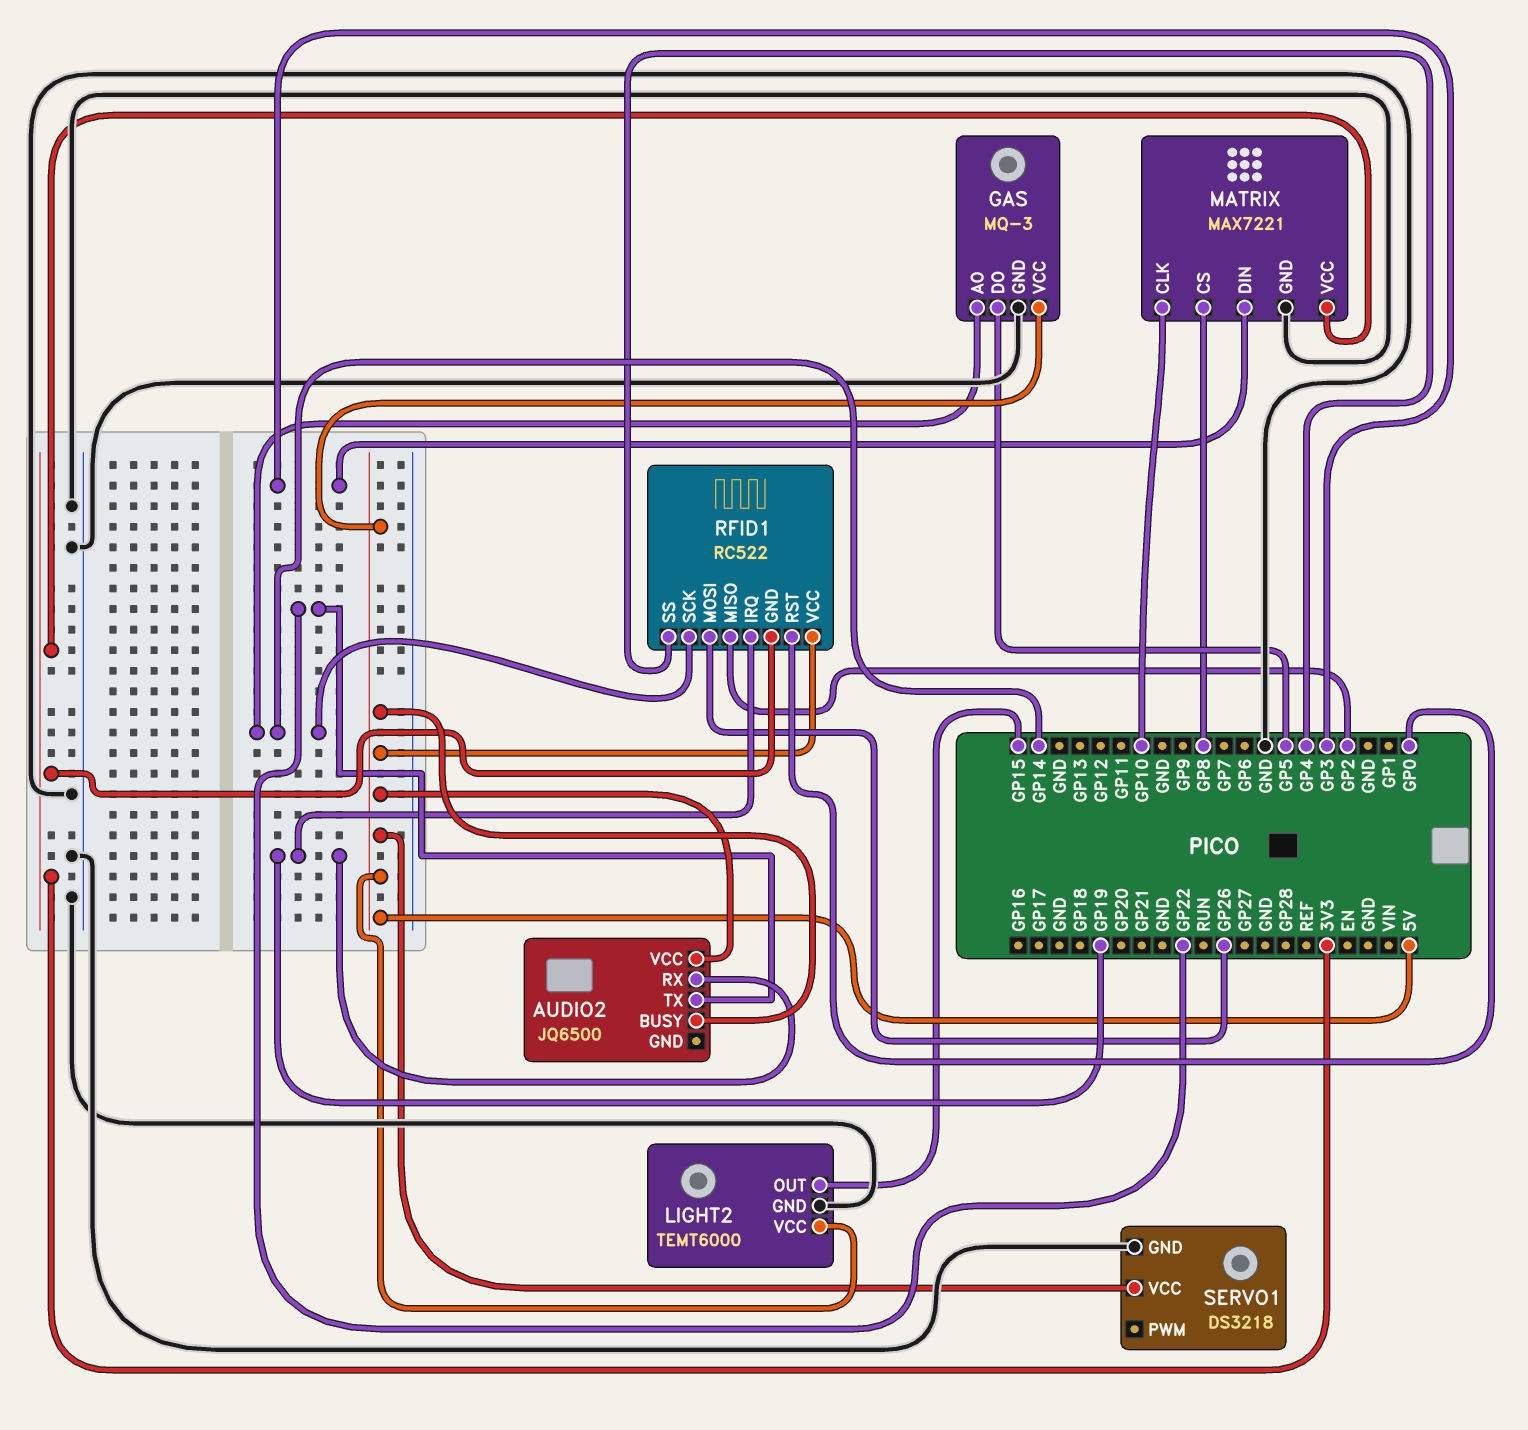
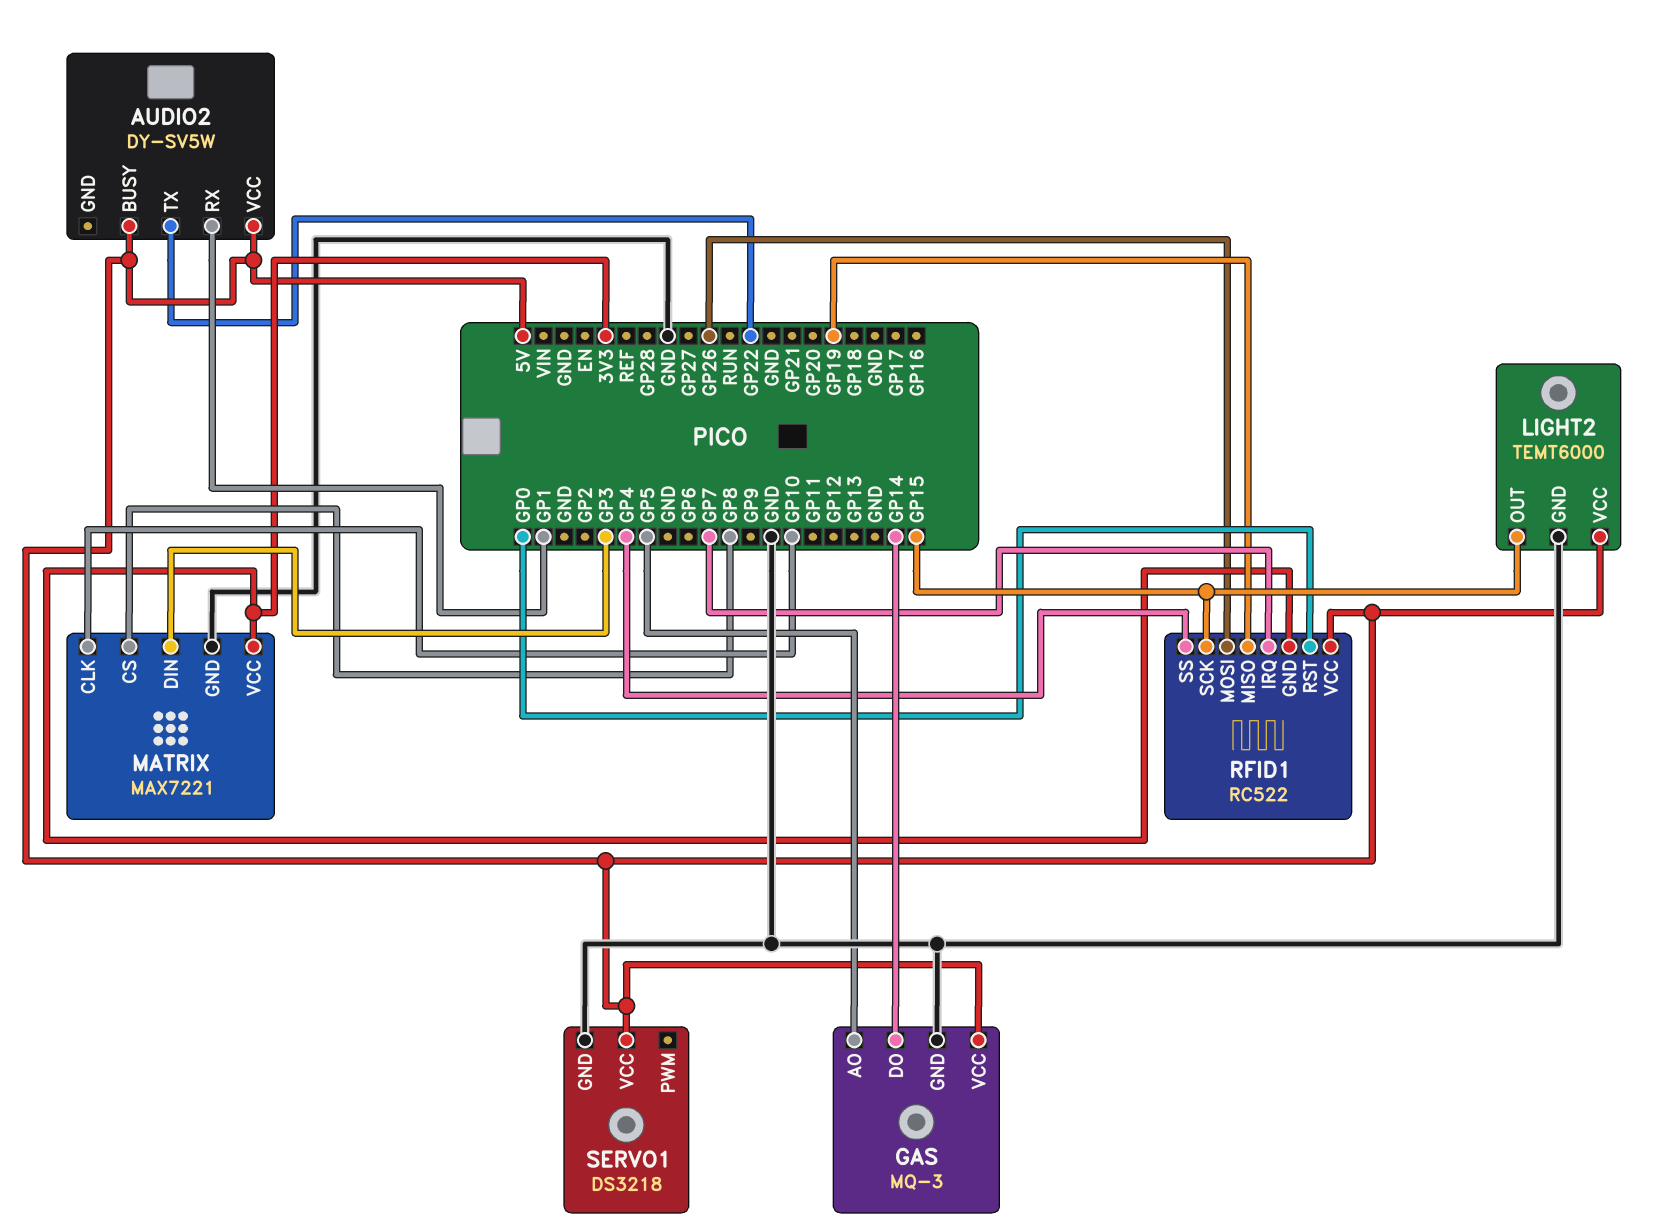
AUDIO2: JQ6500 -> DY-SV5W
AUDIO2 pin RX: GP19 -> GP1
GAS pin AO: GP14 -> GP5
GAS pin DO: GP5 -> GP14
RFID1 pin IRQ: GP19 -> GP7
RFID1 pin MISO: GP2 -> GP19
RFID1 pin SCK: GP14 -> GP15

